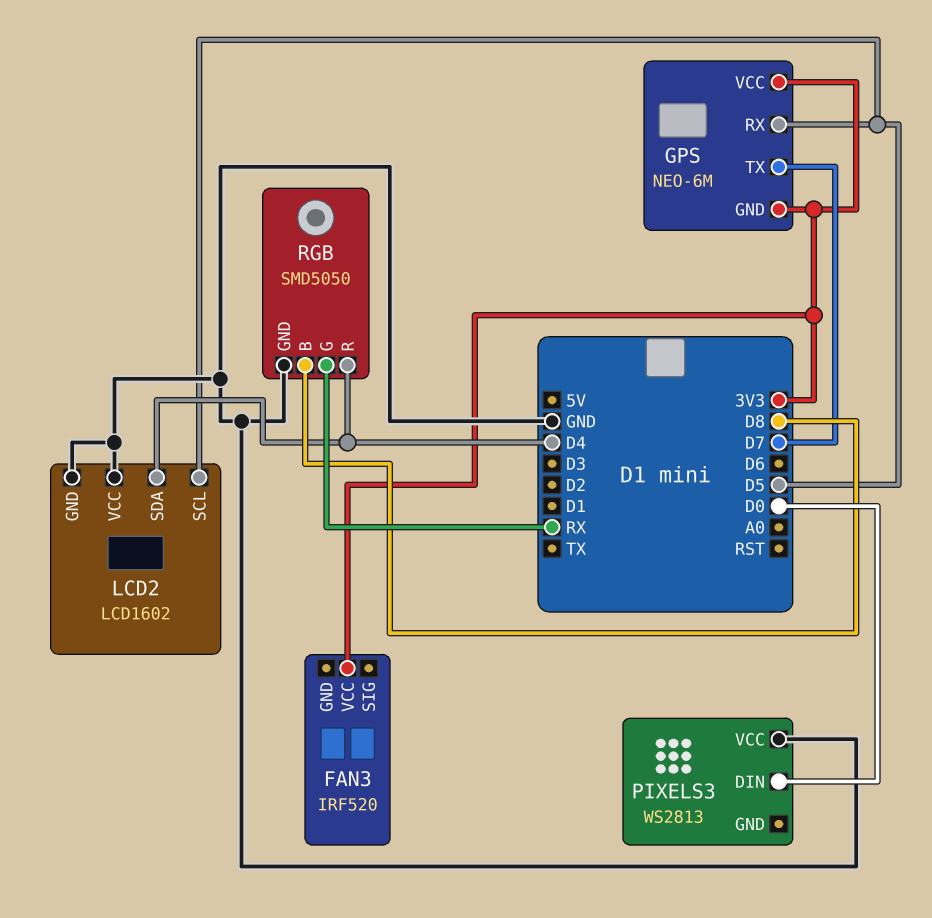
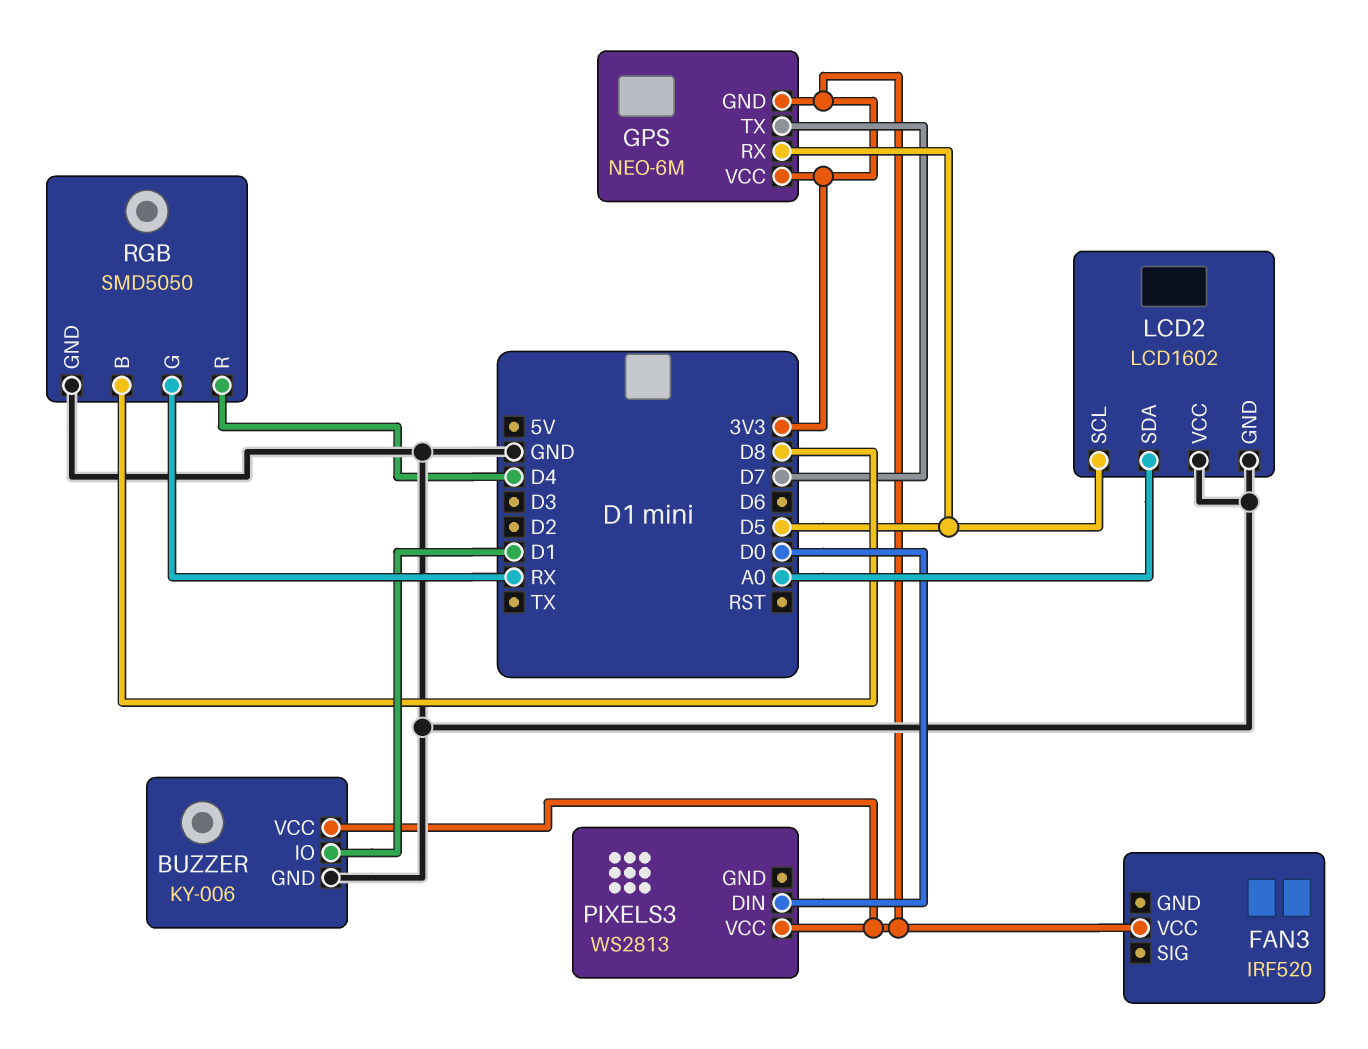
BUZZER: none -> KY-006
BUZZER pin GND: none -> GND
BUZZER pin IO: none -> D1
BUZZER pin VCC: none -> 3V3
LCD2 pin SDA: D4 -> A0
PIXELS3 pin VCC: GND -> 3V3

